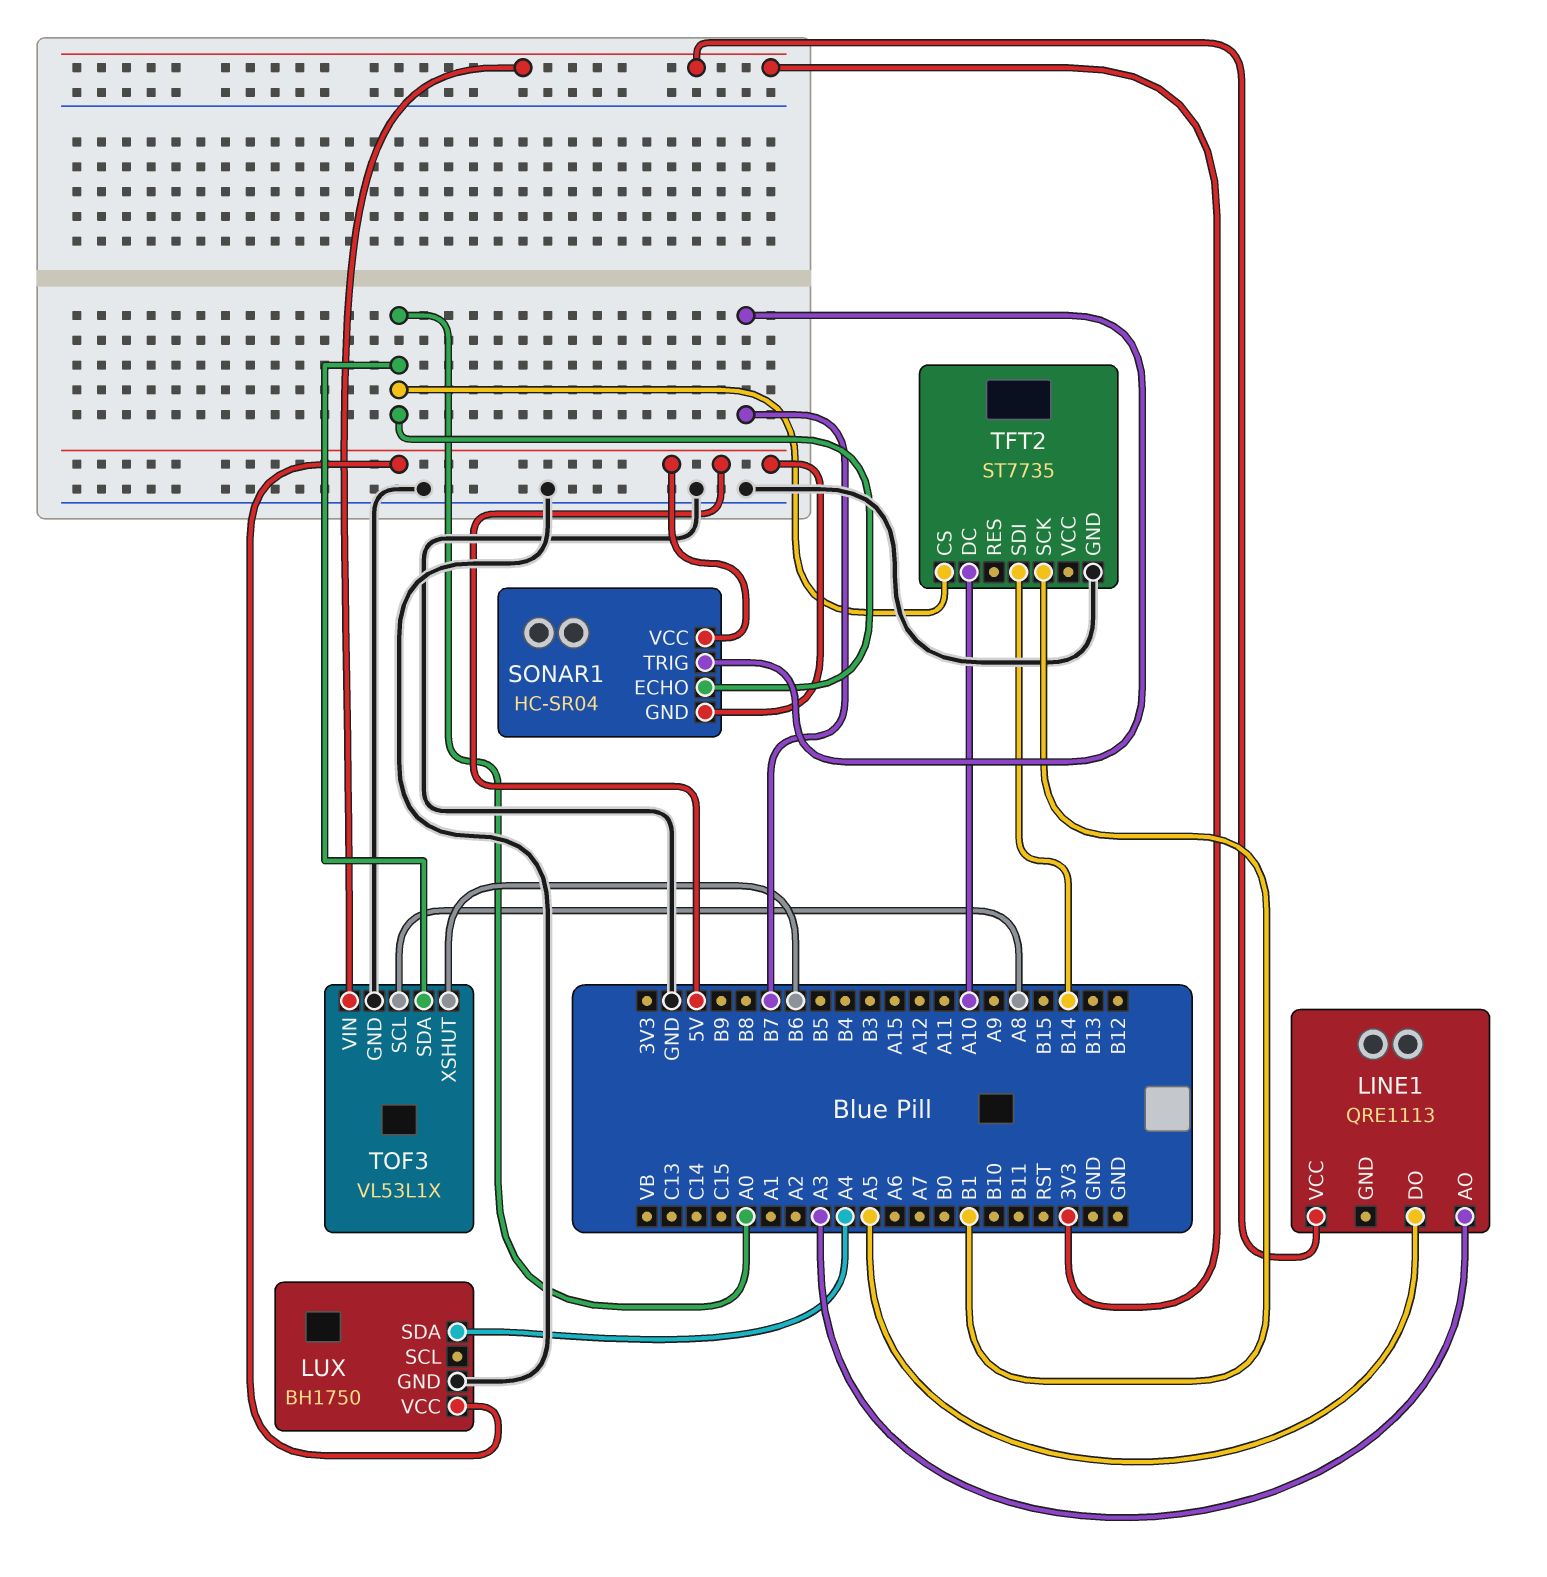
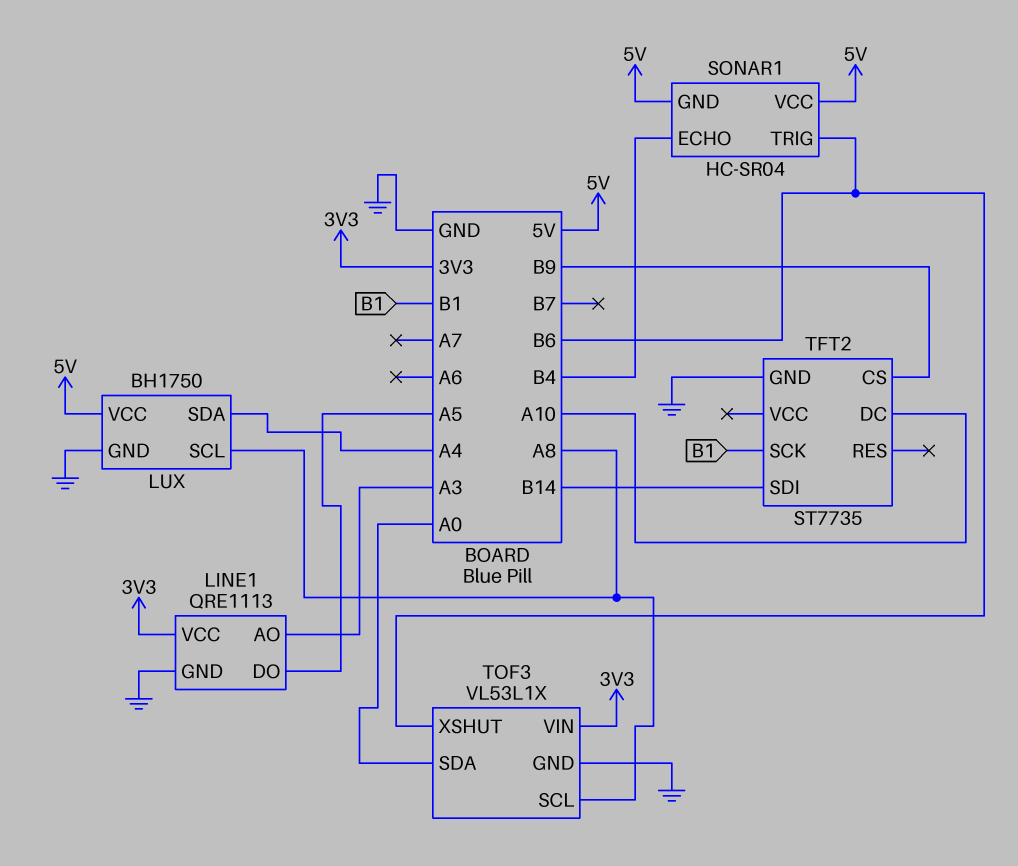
LINE1 pin GND: none -> GND
LUX pin SCL: none -> A8
SONAR1 pin ECHO: A0 -> B4
SONAR1 pin TRIG: B7 -> B6
TFT2 pin CS: A0 -> B9

